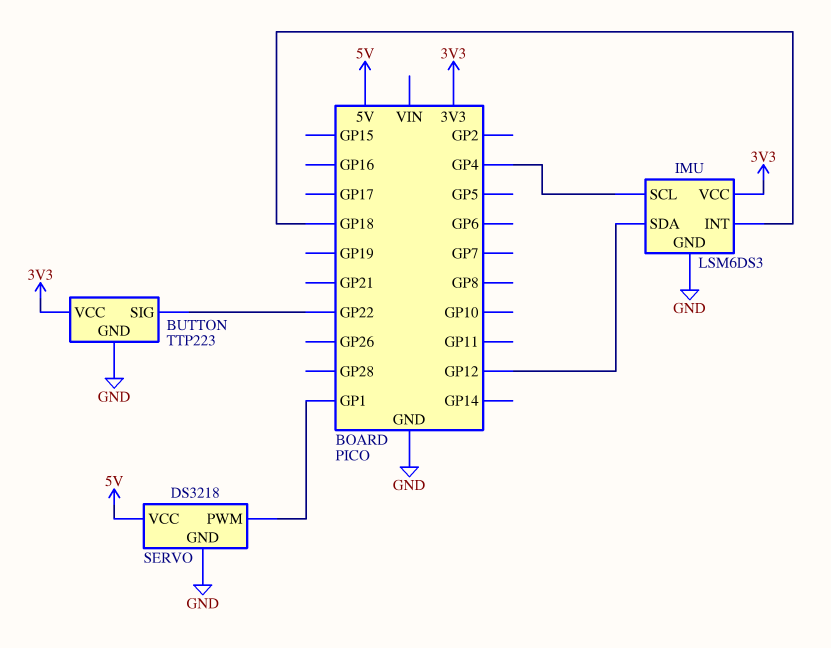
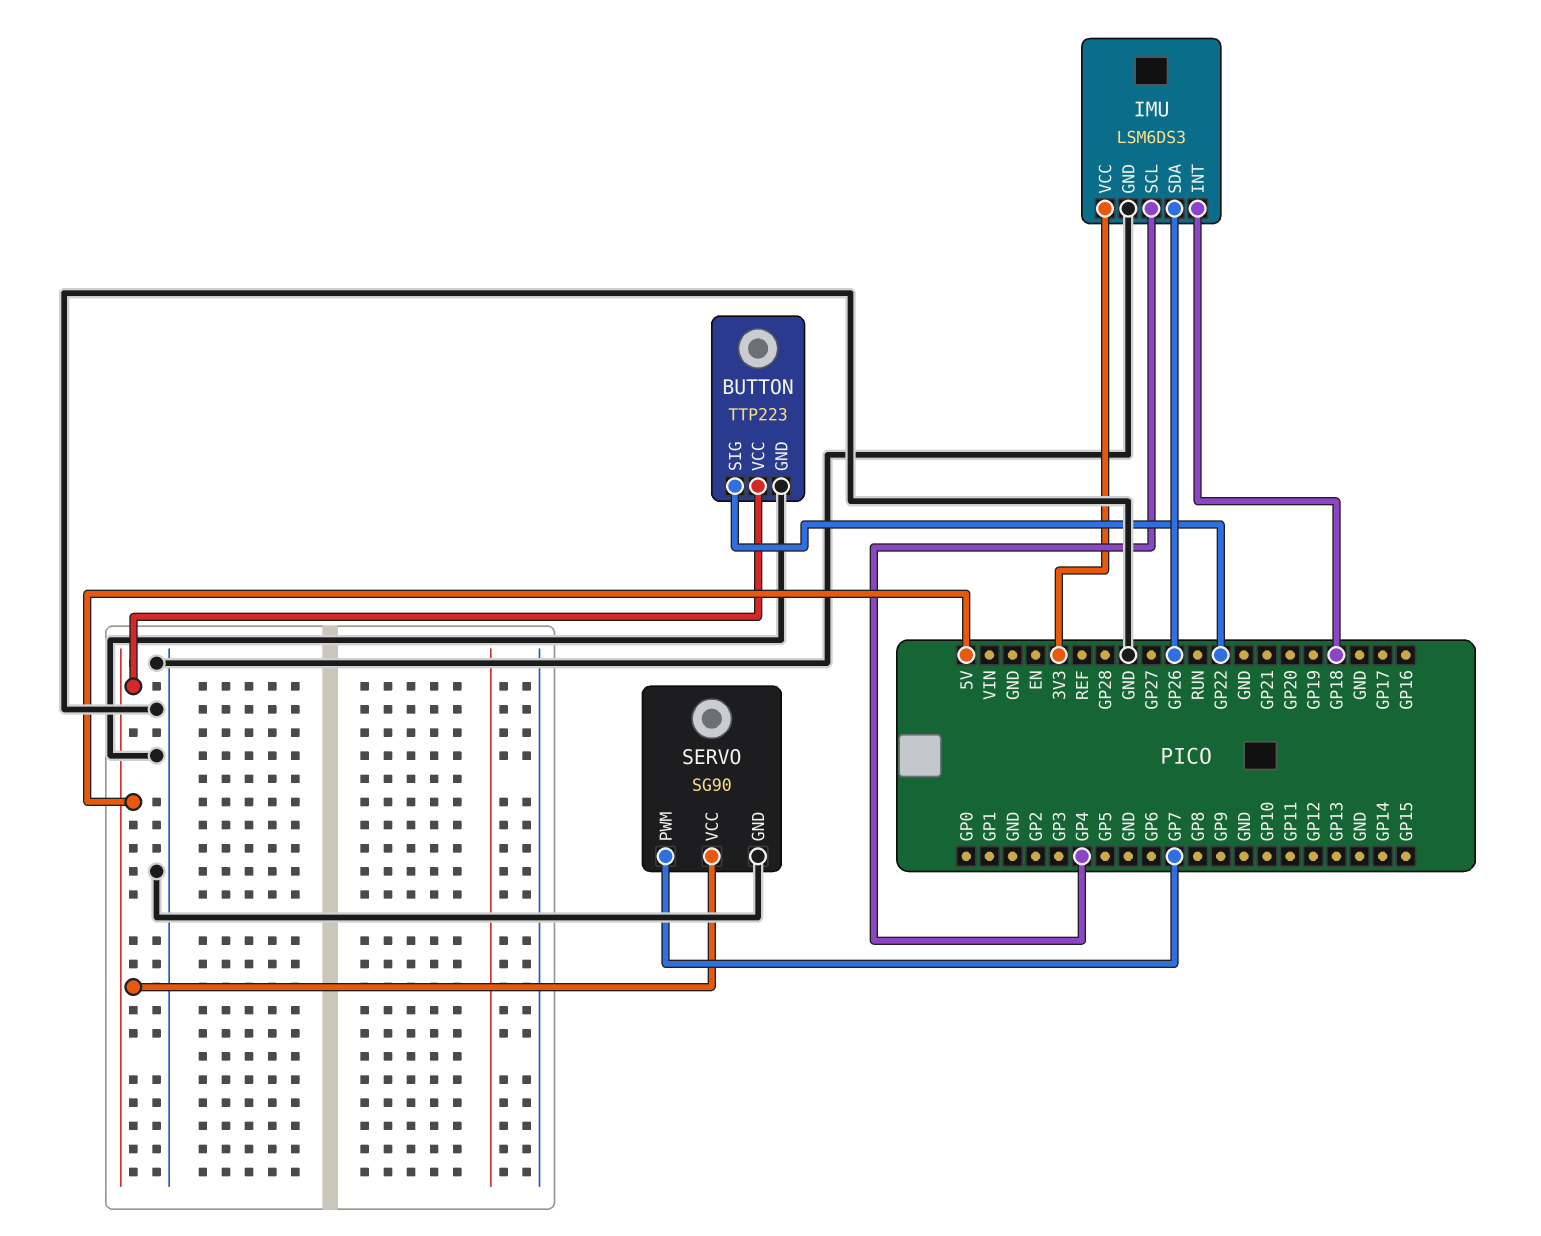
BUTTON pin VCC: 3V3 -> 5V
IMU pin SDA: GP12 -> GP26
SERVO: DS3218 -> SG90
SERVO pin PWM: GP1 -> GP7

